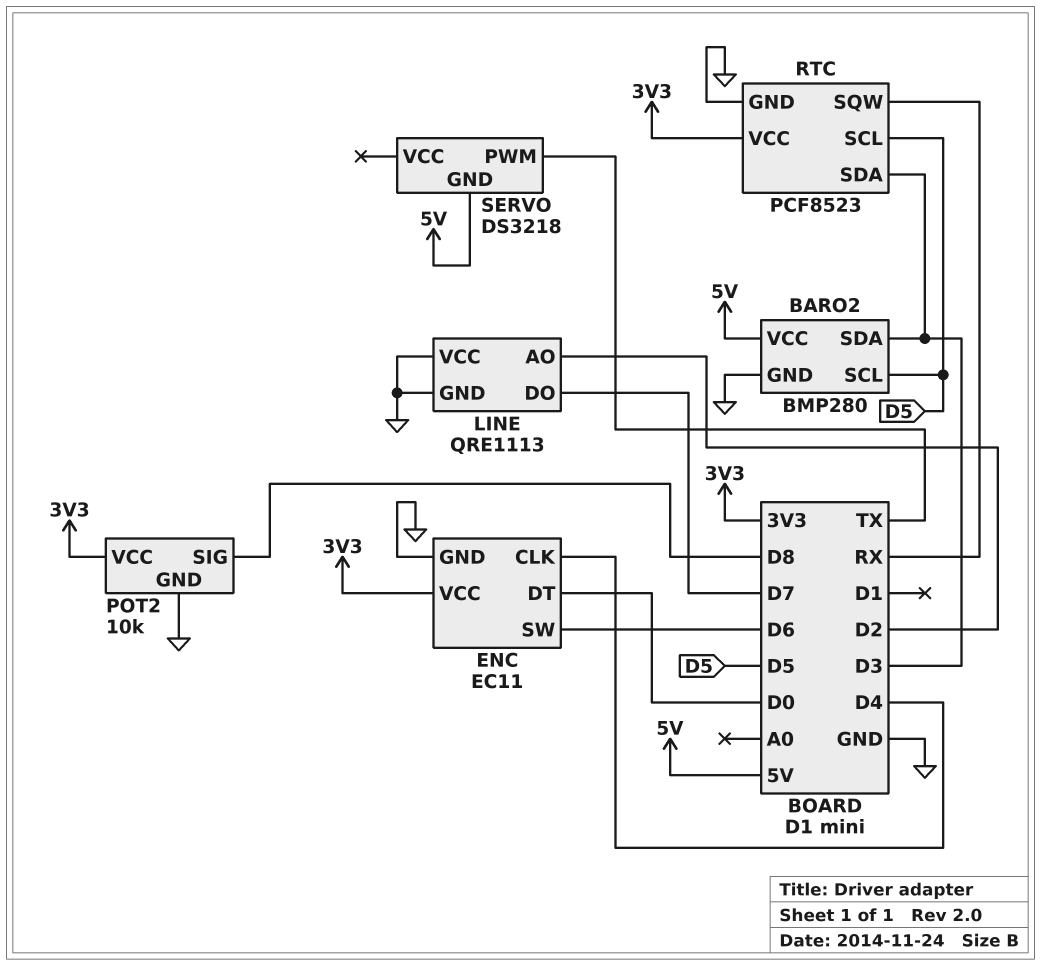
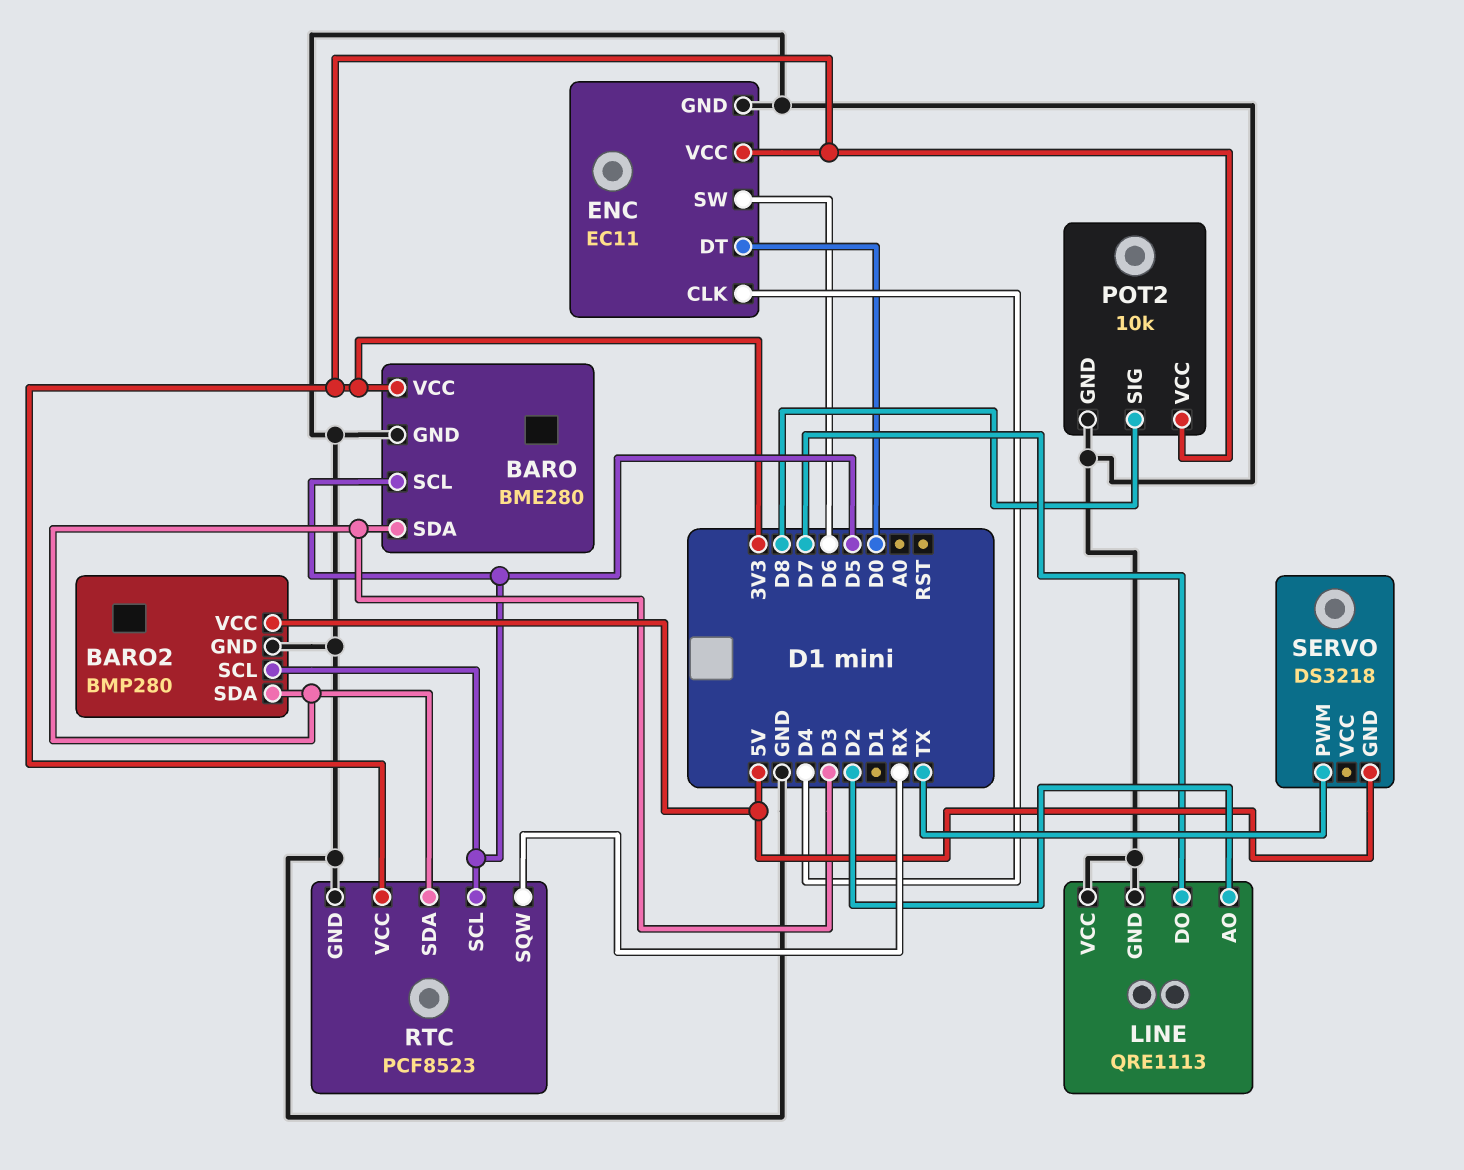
BARO: none -> BME280
BARO pin GND: none -> GND
BARO pin SCL: none -> D5
BARO pin SDA: none -> D3
BARO pin VCC: none -> 3V3

